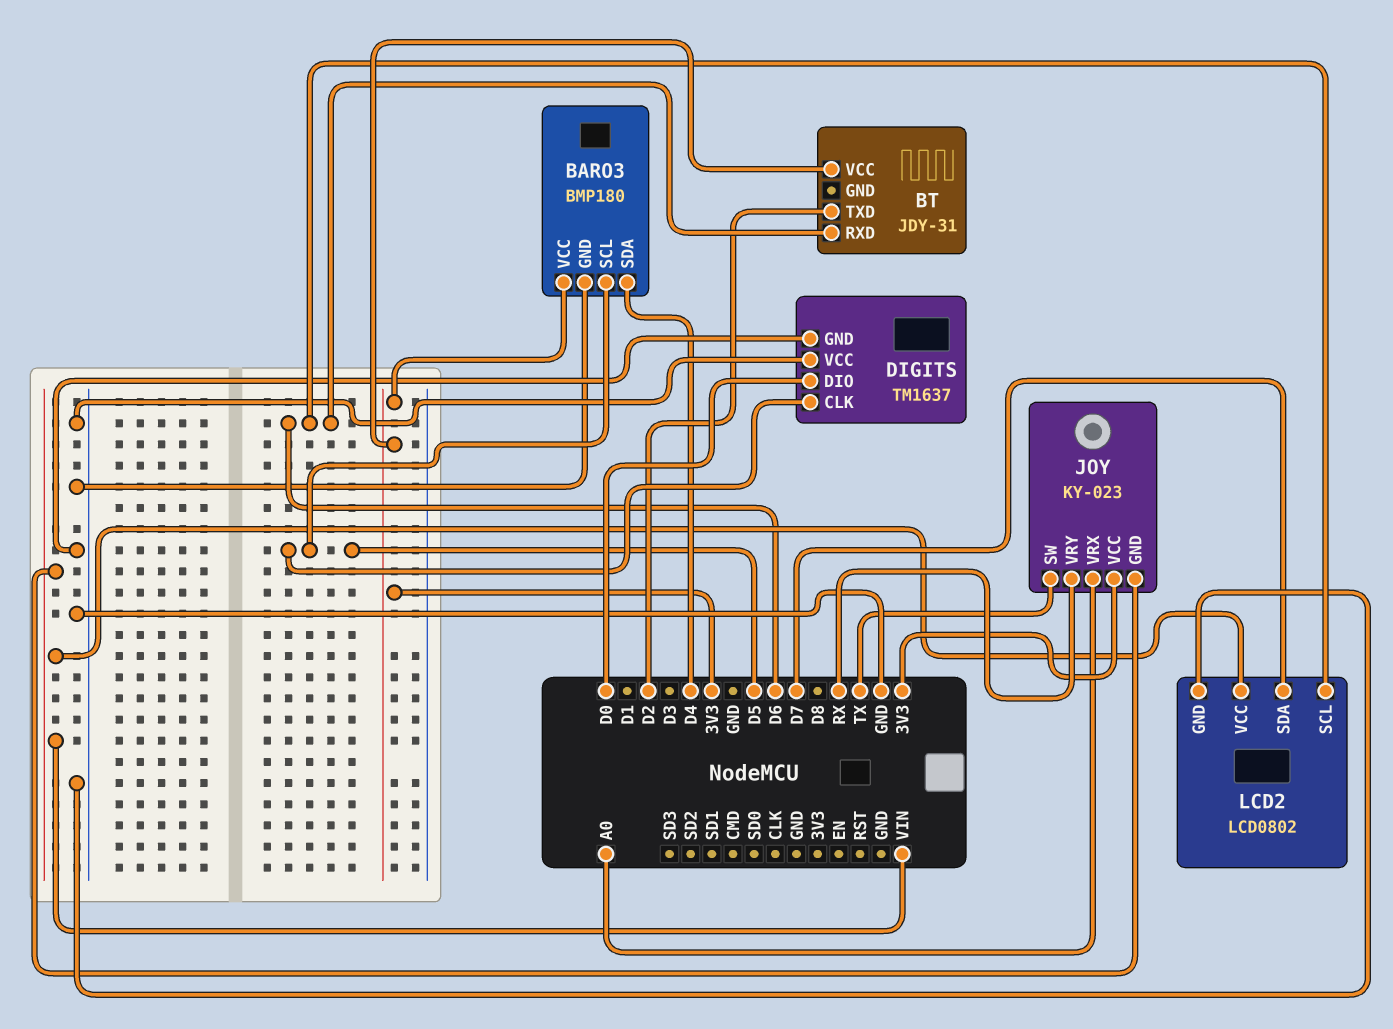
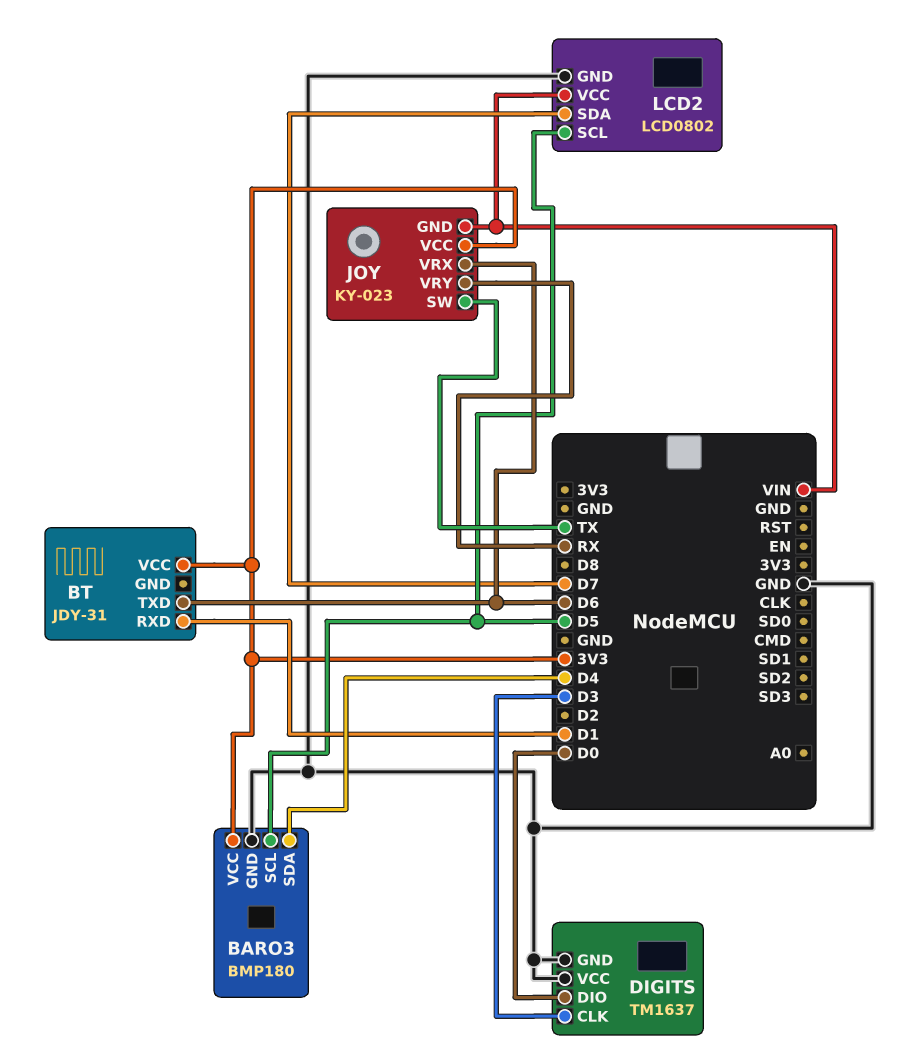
BT pin RXD: D6 -> D1
BT pin TXD: D2 -> D6
DIGITS pin CLK: D5 -> D3
JOY pin VRX: A0 -> D6
LCD2 pin SCL: D6 -> D5

